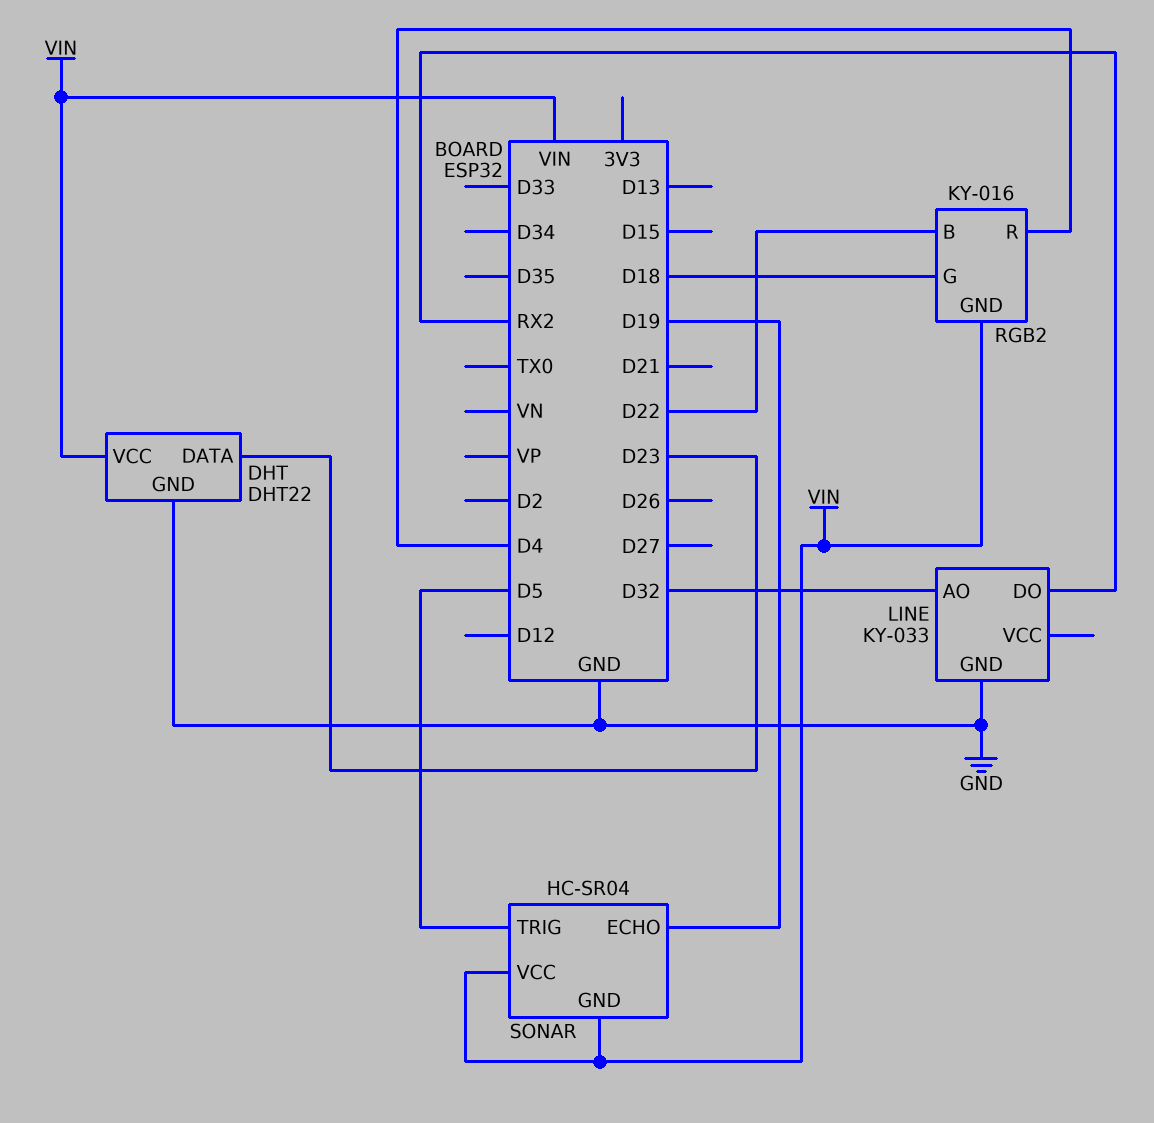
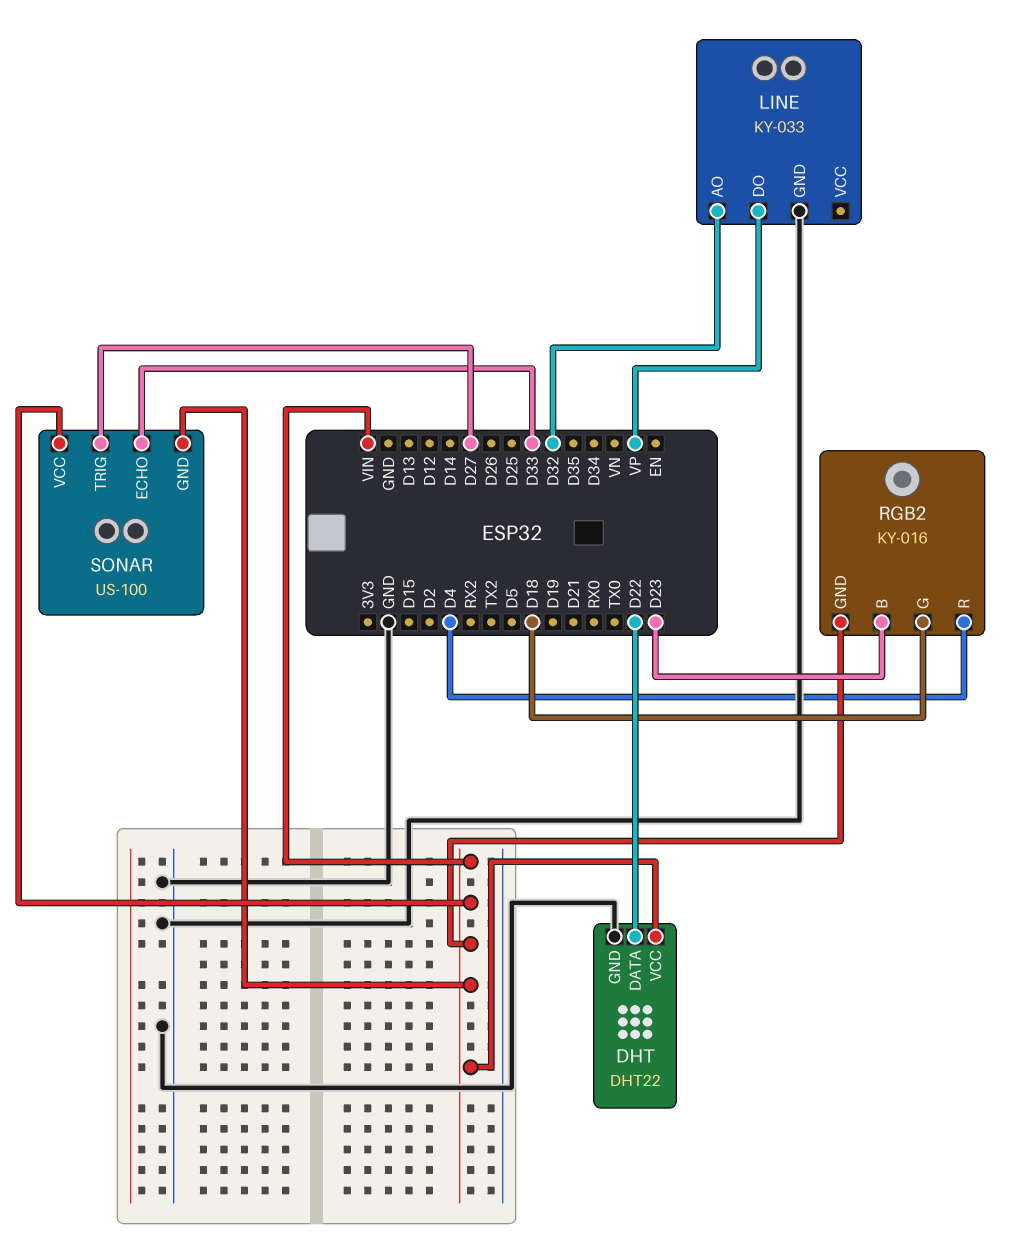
DHT pin DATA: D23 -> D22
LINE pin DO: RX2 -> VP
RGB2 pin B: D22 -> D23
SONAR: HC-SR04 -> US-100
SONAR pin ECHO: D19 -> D33
SONAR pin TRIG: D5 -> D27

